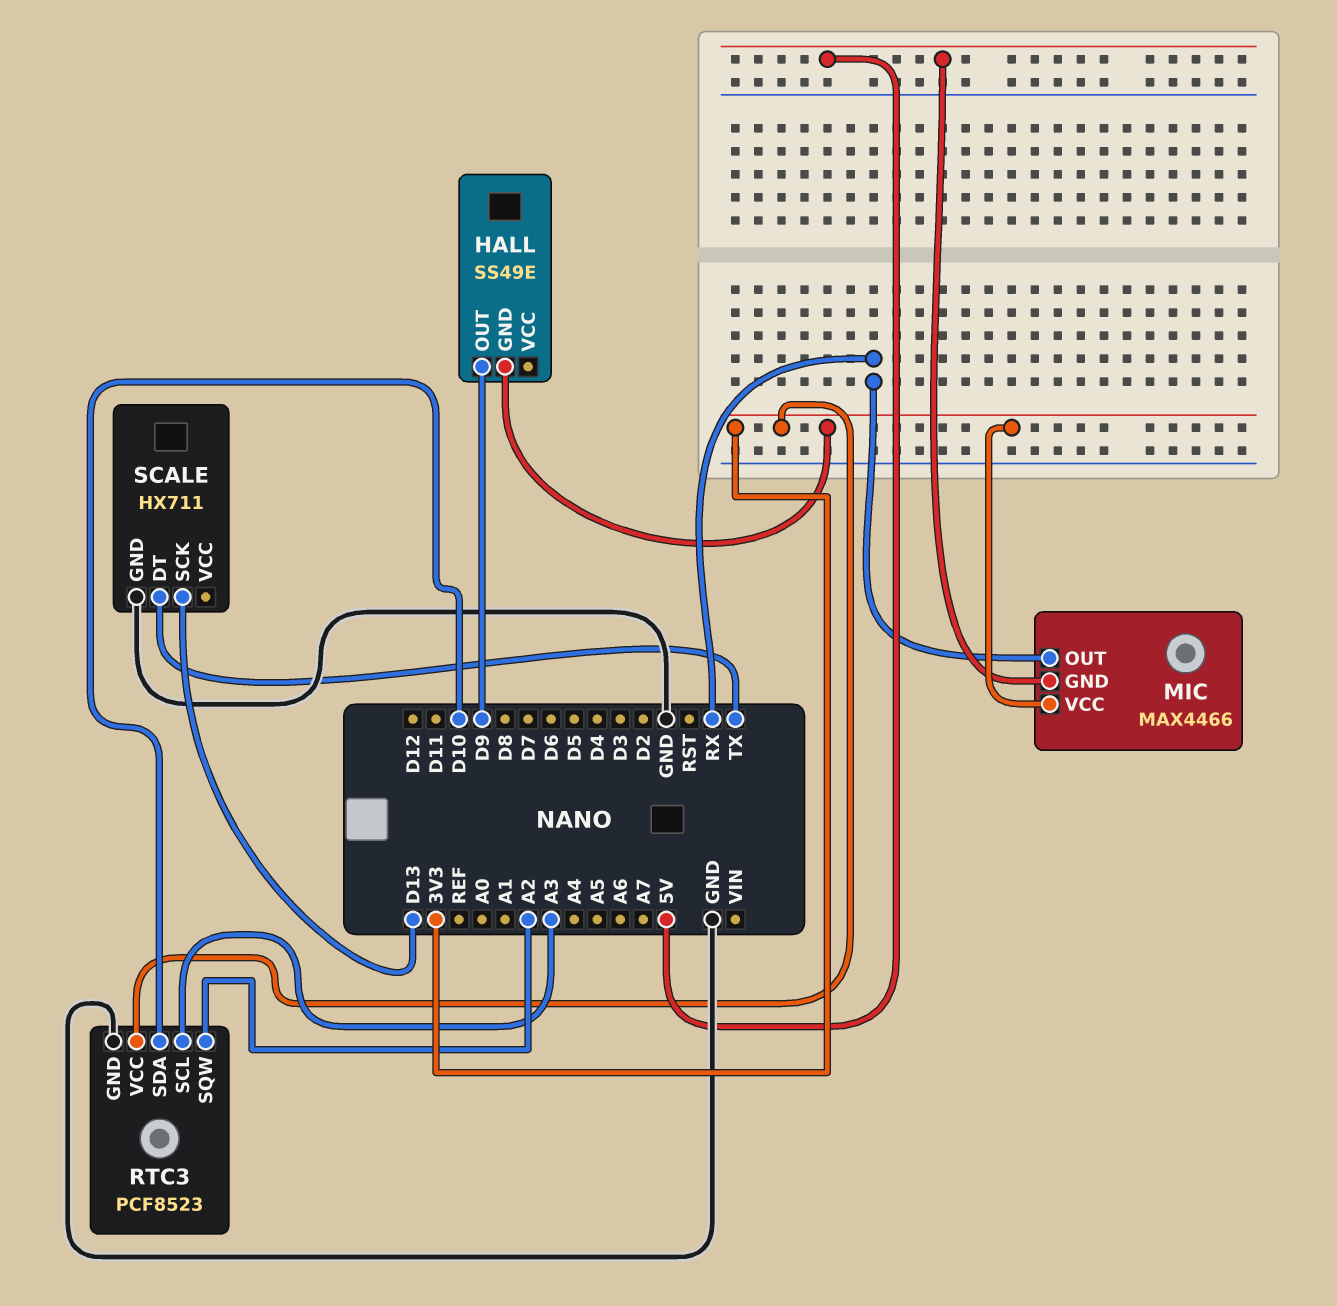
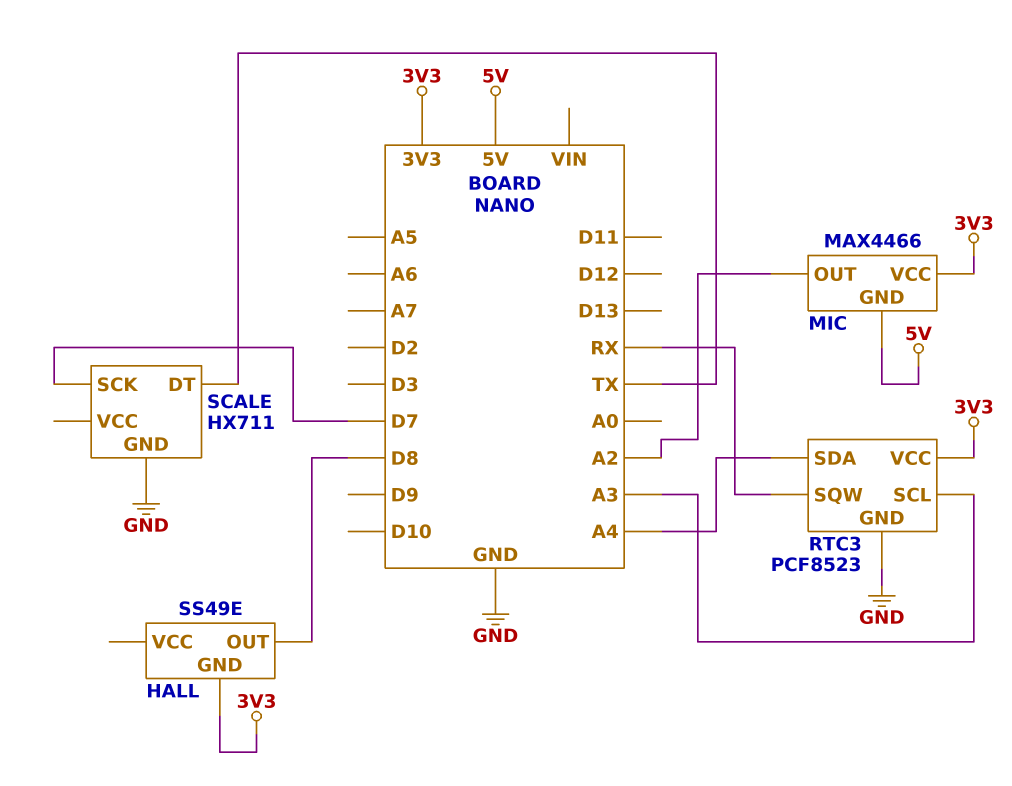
HALL pin OUT: D9 -> D8
MIC pin OUT: RX -> A2
RTC3 pin SDA: D10 -> A4
RTC3 pin SQW: A2 -> RX
SCALE pin SCK: D13 -> D7

